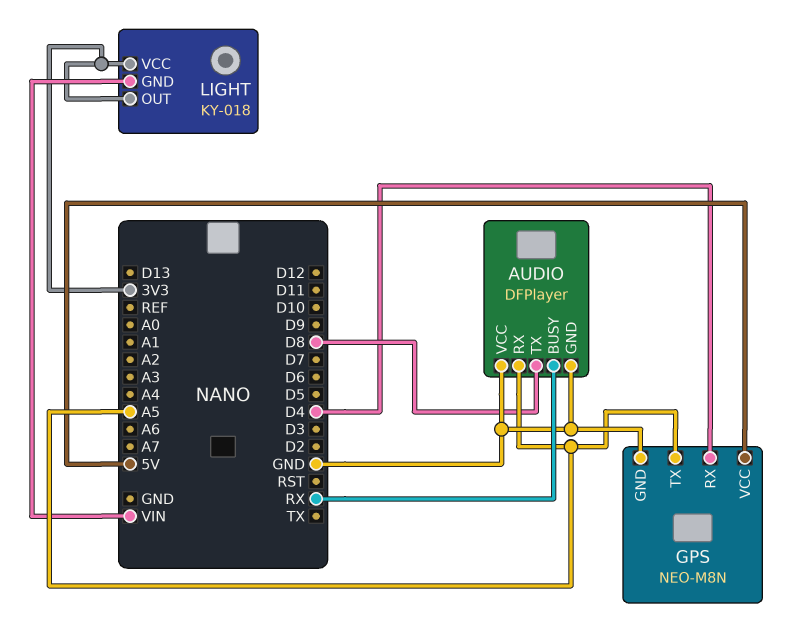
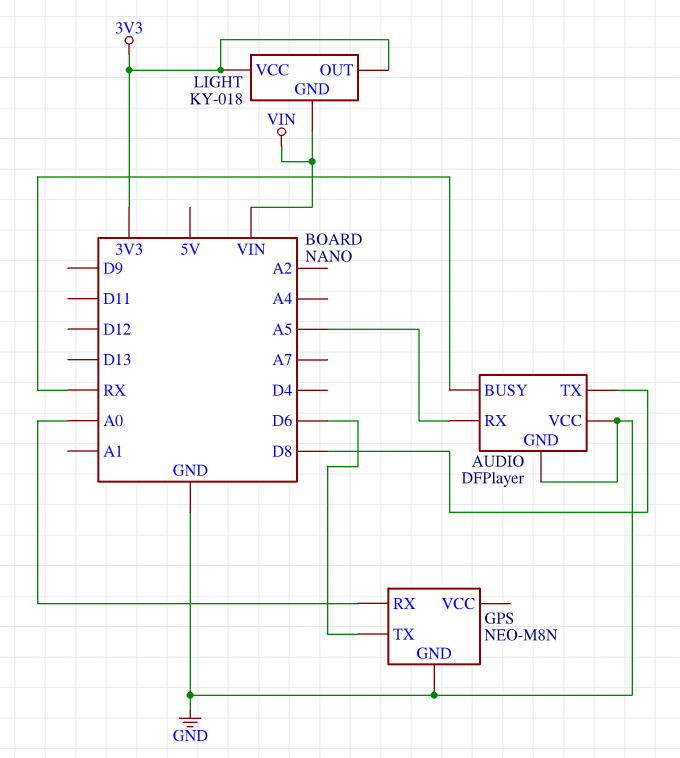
GPS pin RX: D4 -> A0
GPS pin TX: A5 -> D6
GPS pin VCC: 5V -> none

